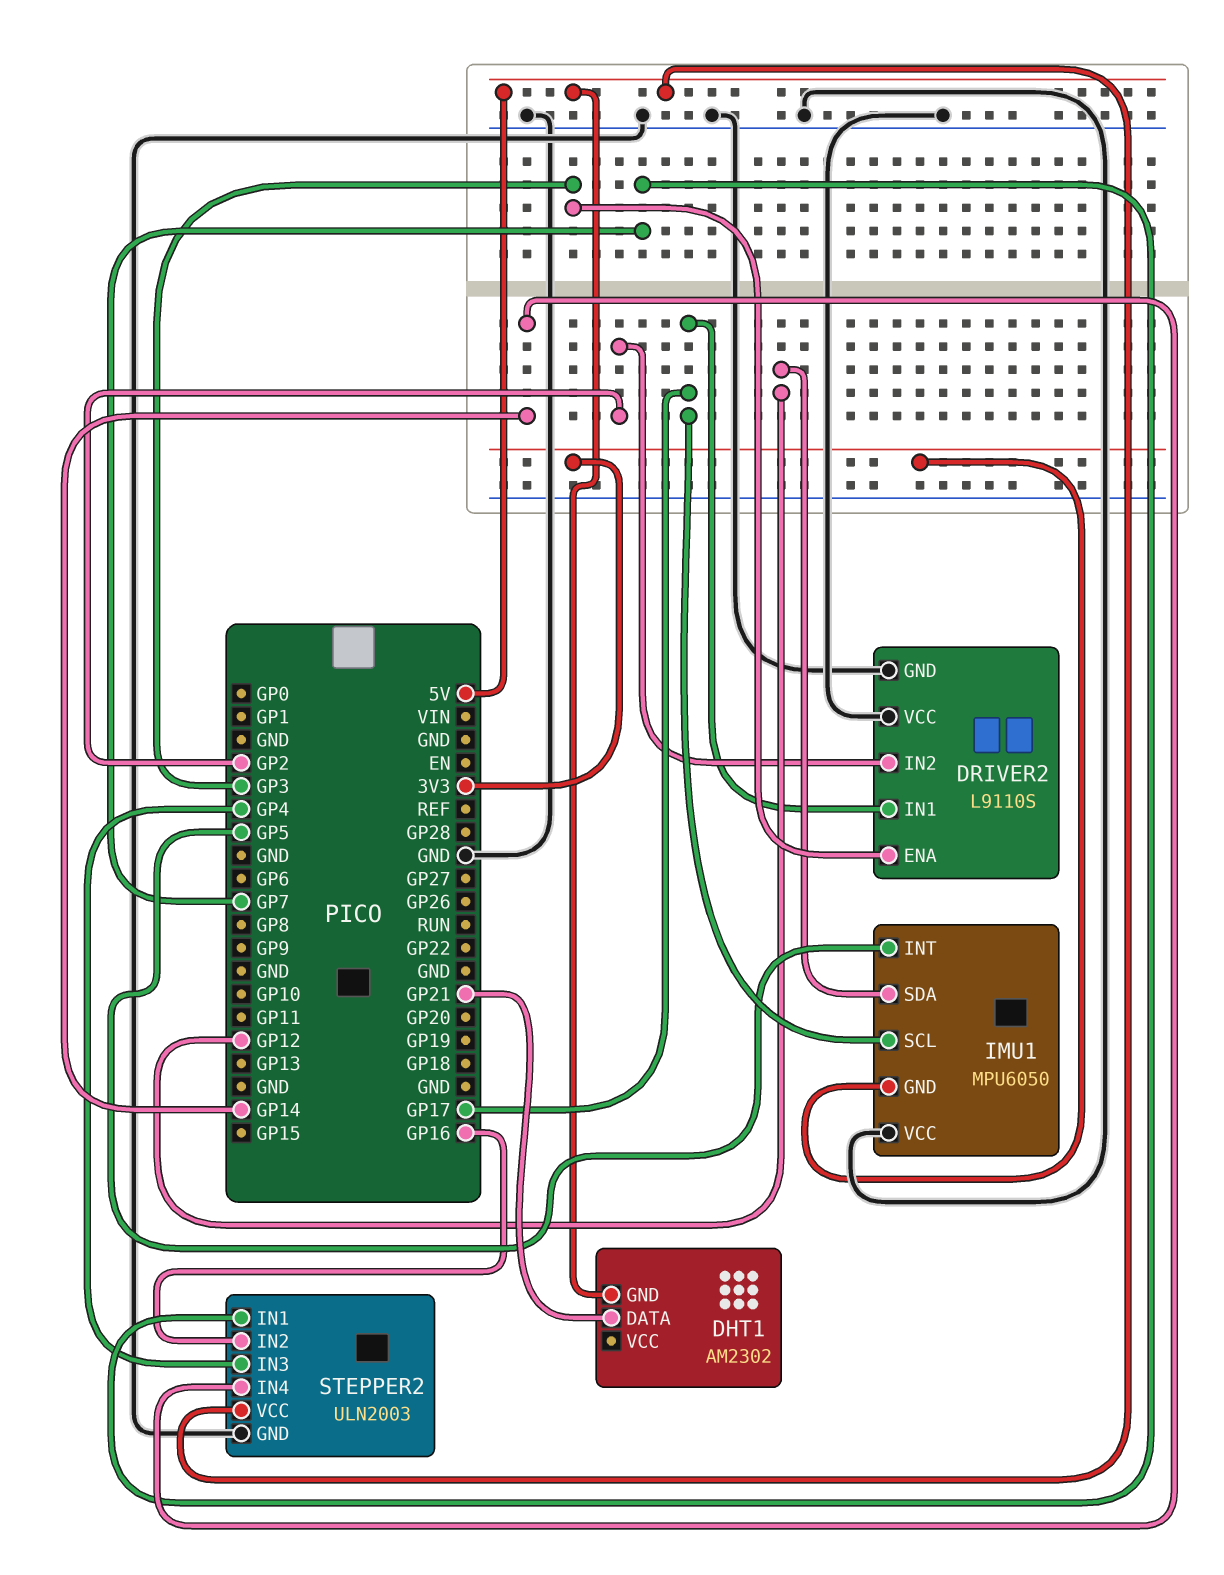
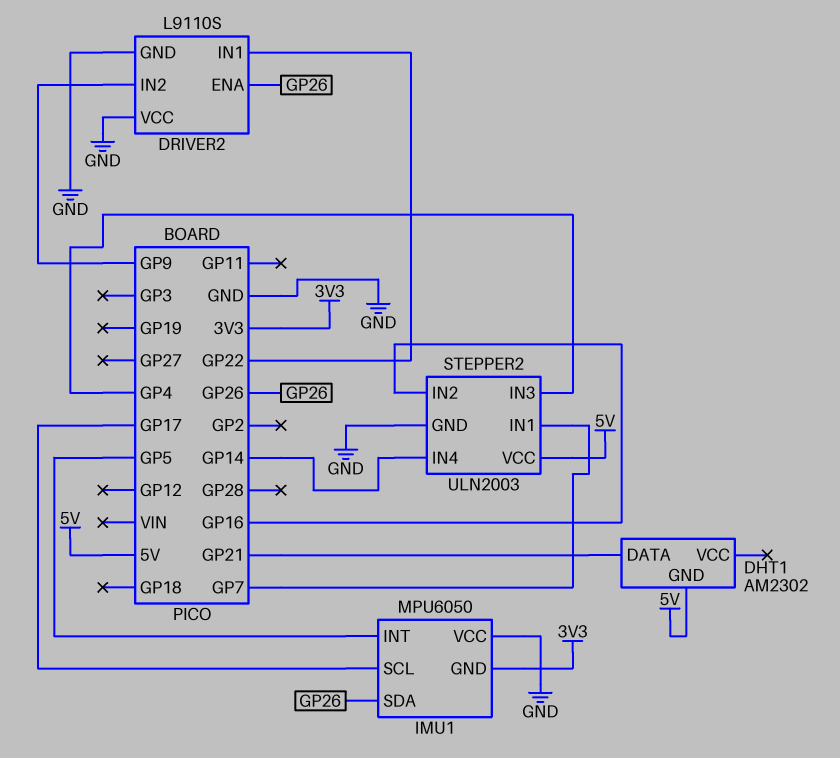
DRIVER2 pin ENA: GP3 -> GP26
DRIVER2 pin IN1: GP17 -> GP22
DRIVER2 pin IN2: GP2 -> GP9
IMU1 pin SDA: GP12 -> GP26

